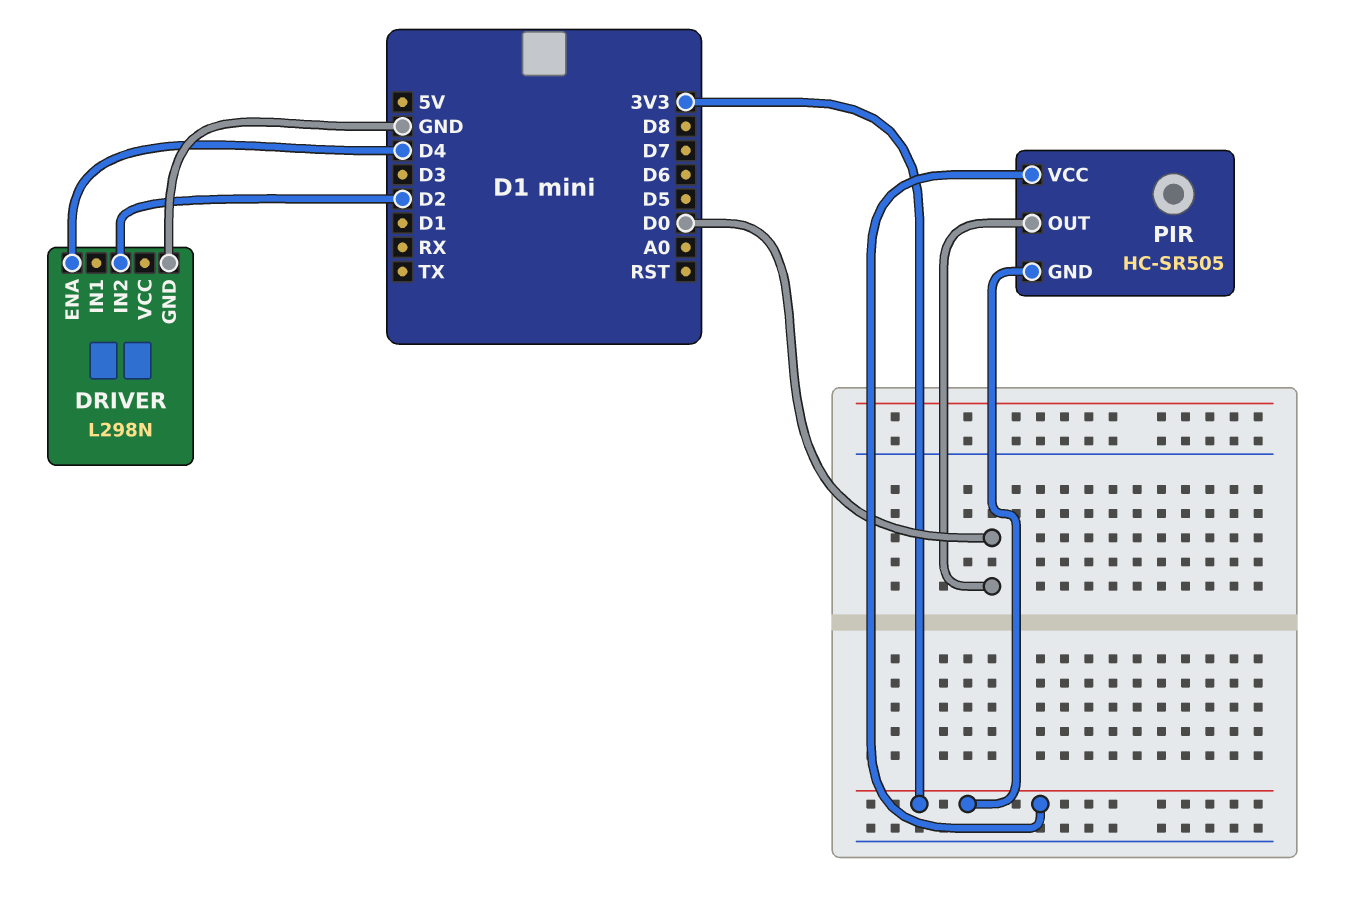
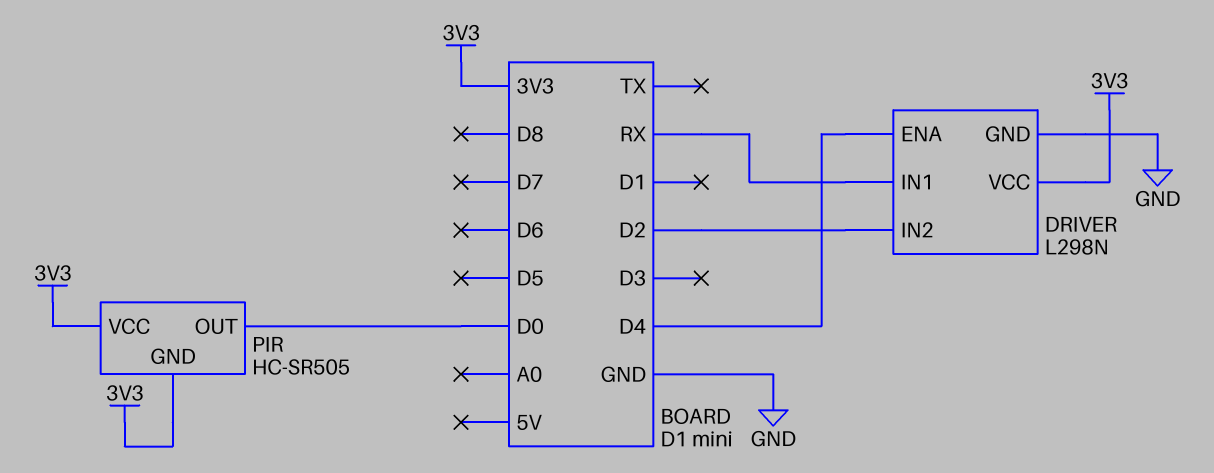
DRIVER pin IN1: none -> RX
DRIVER pin VCC: none -> 3V3

